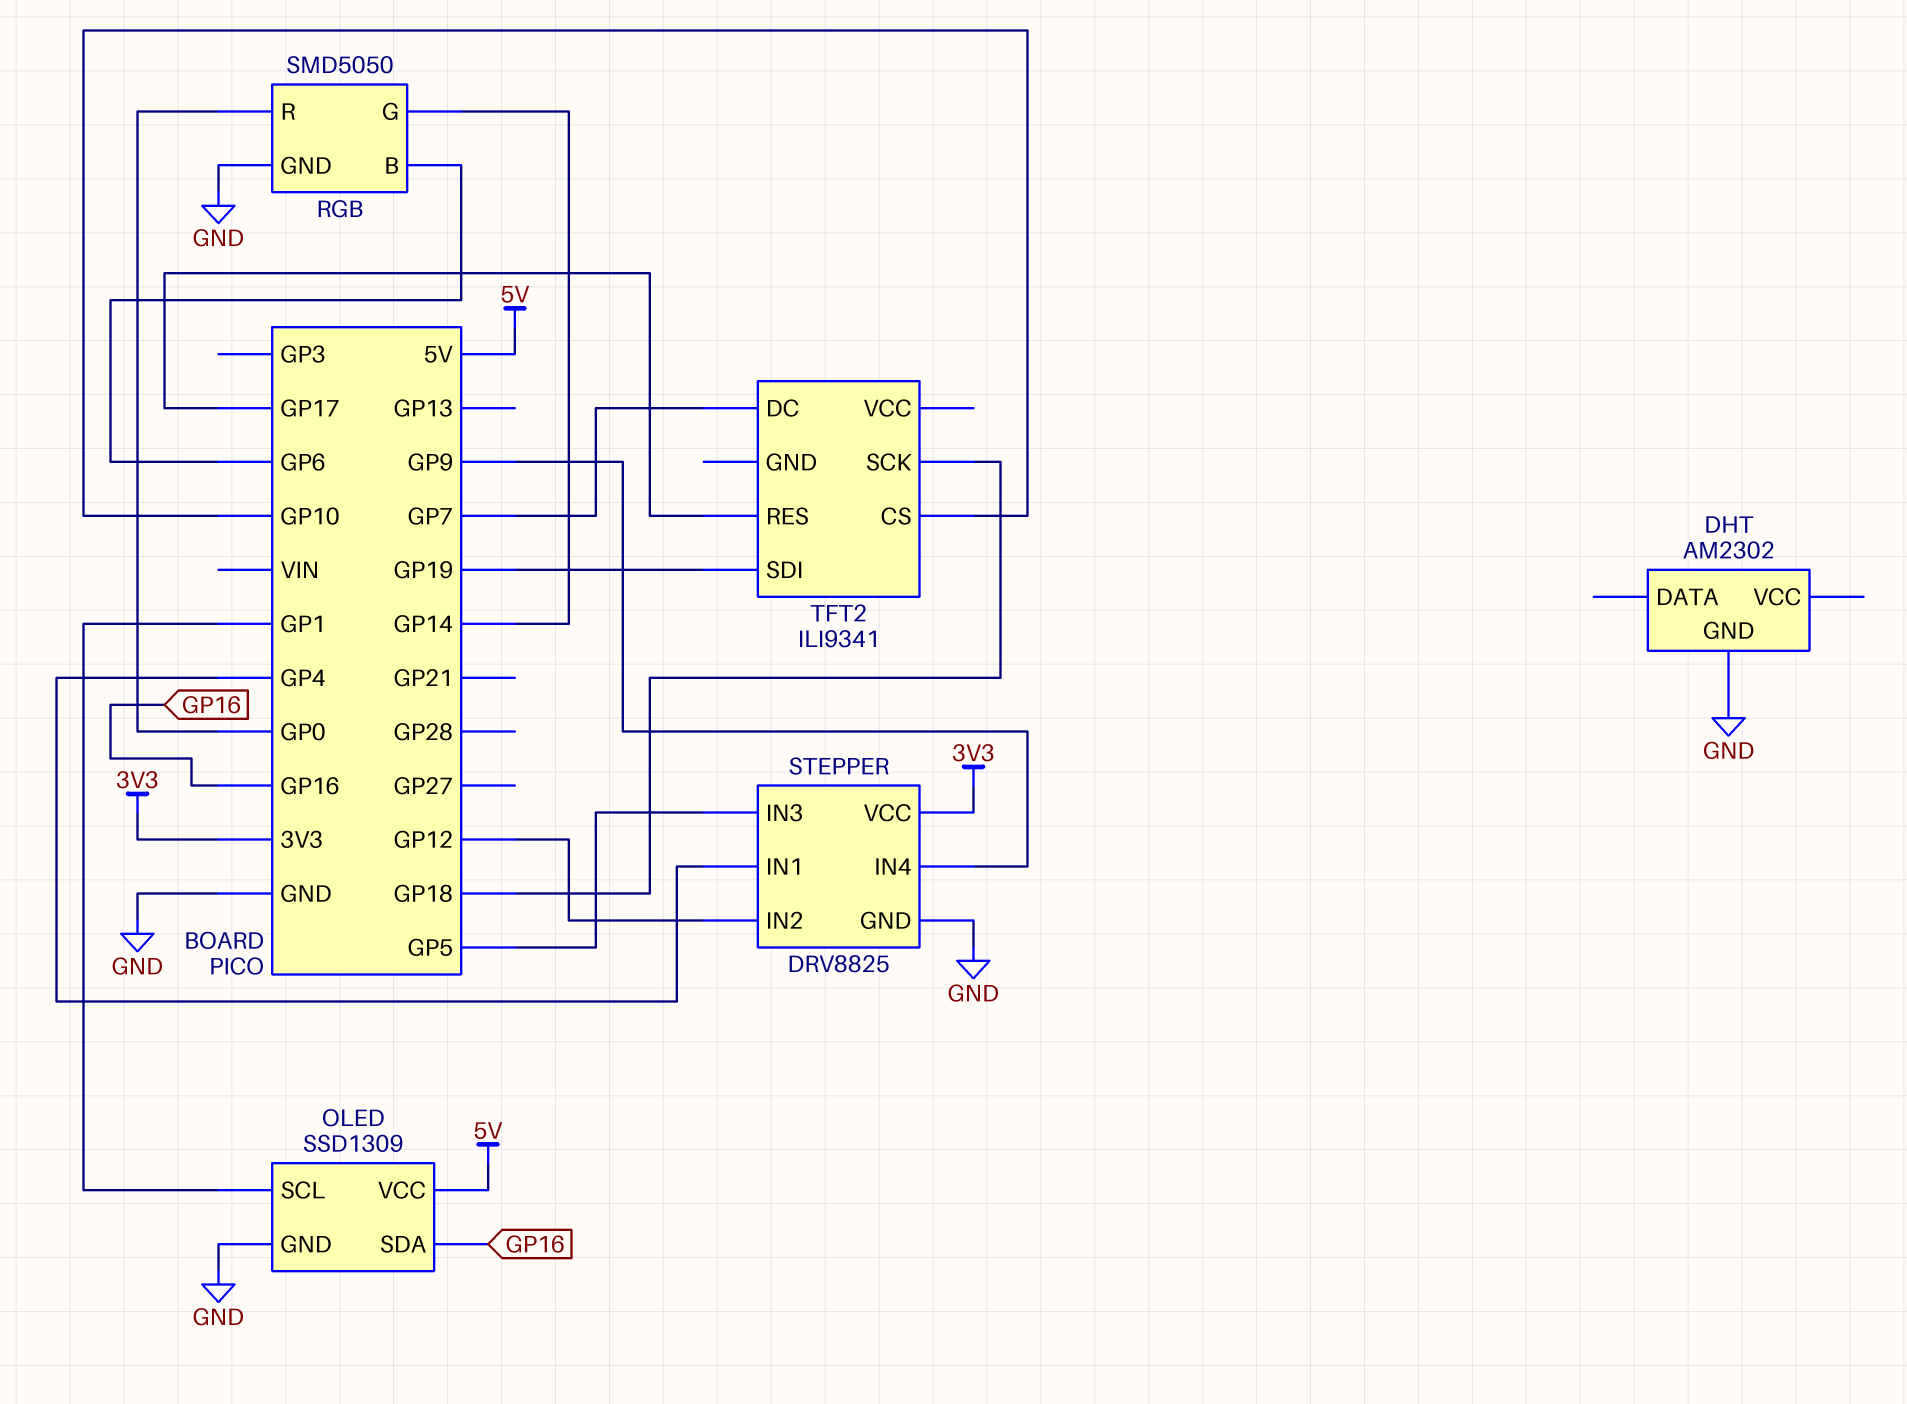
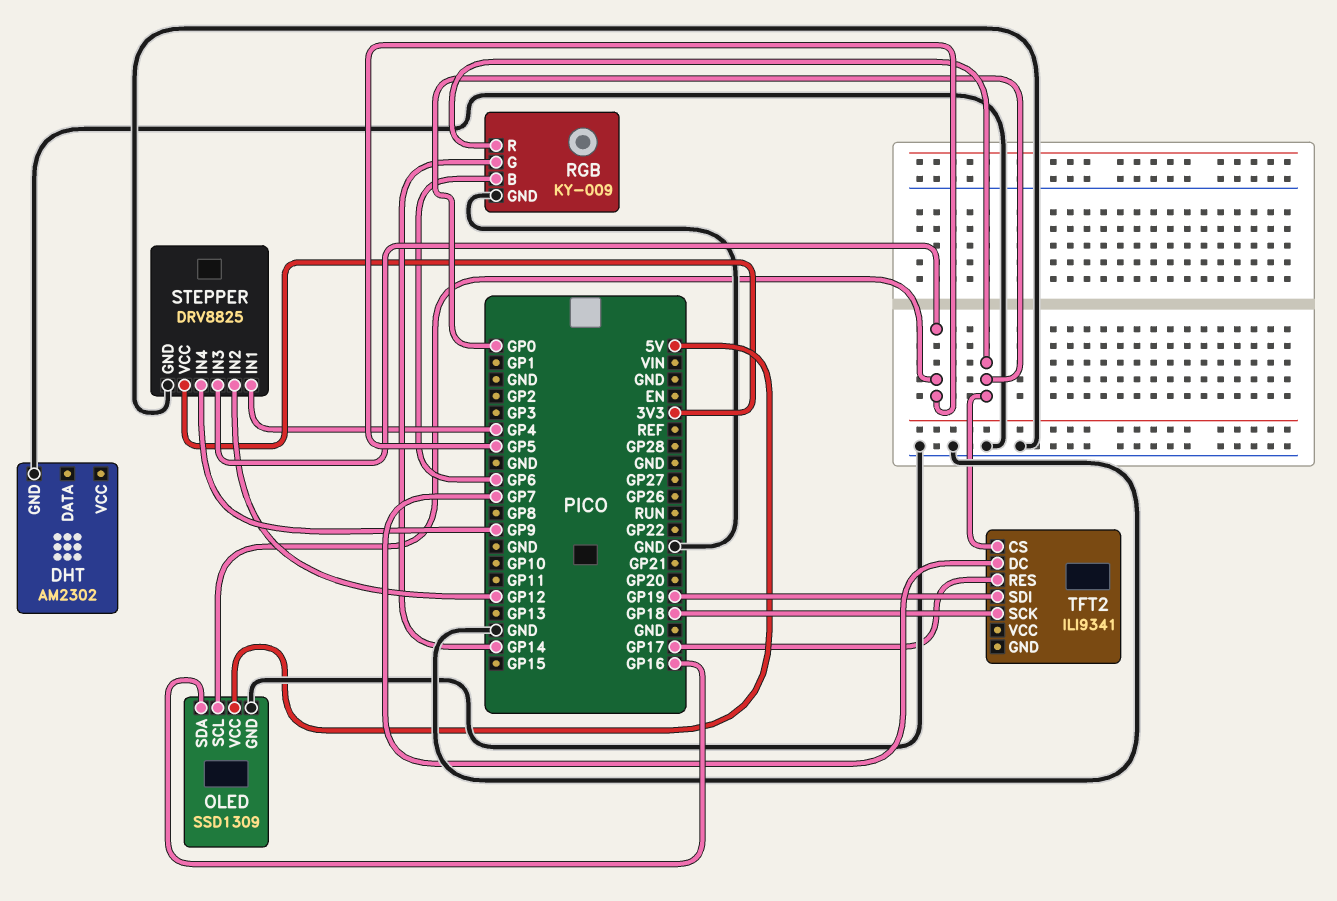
OLED pin SCL: GP1 -> GP5
RGB: SMD5050 -> KY-009
TFT2 pin CS: GP10 -> GP0

